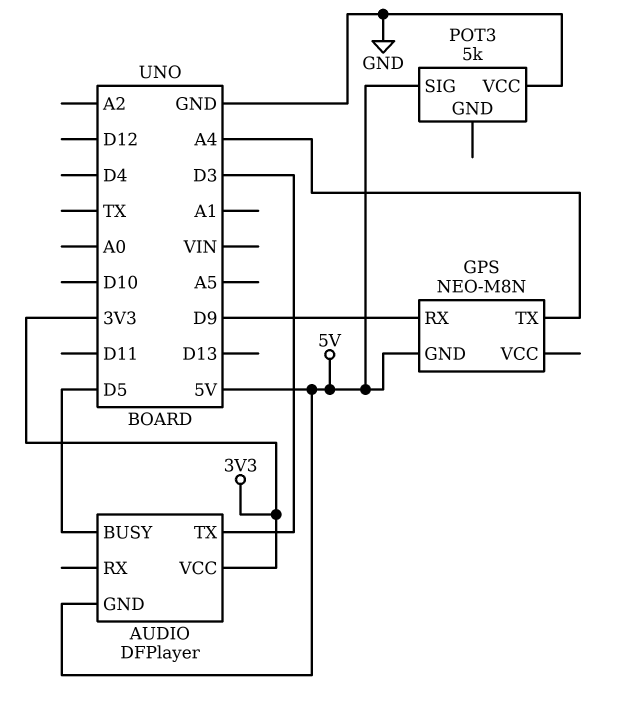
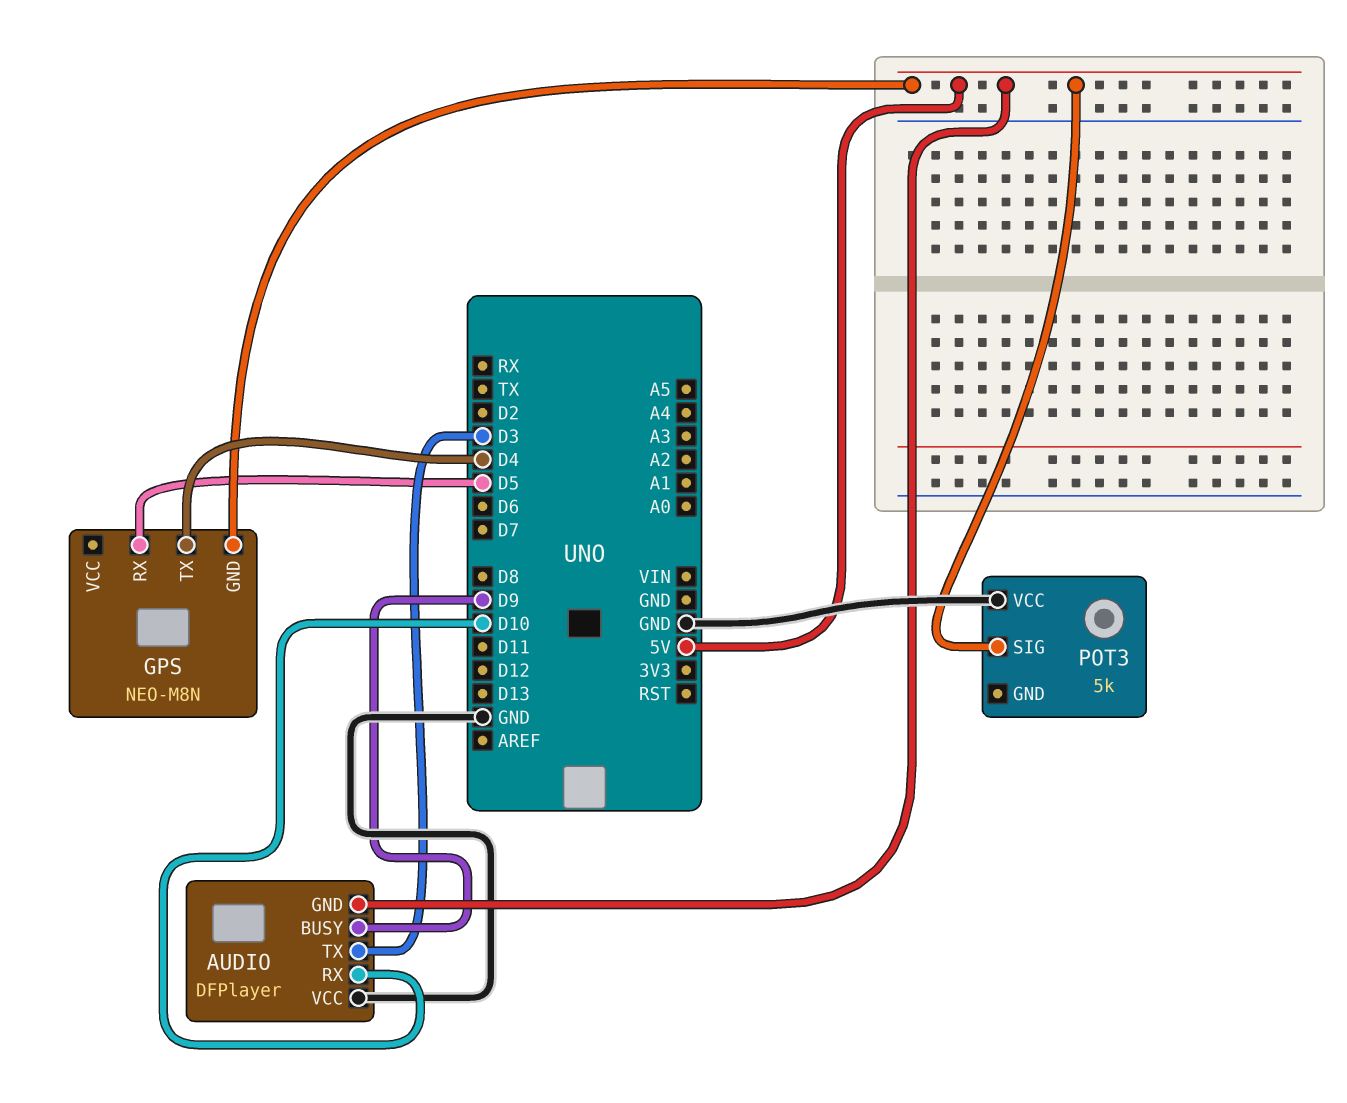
AUDIO pin BUSY: D5 -> D9
AUDIO pin RX: none -> D10
AUDIO pin VCC: 3V3 -> GND
GPS pin RX: D9 -> D5
GPS pin TX: A4 -> D4

